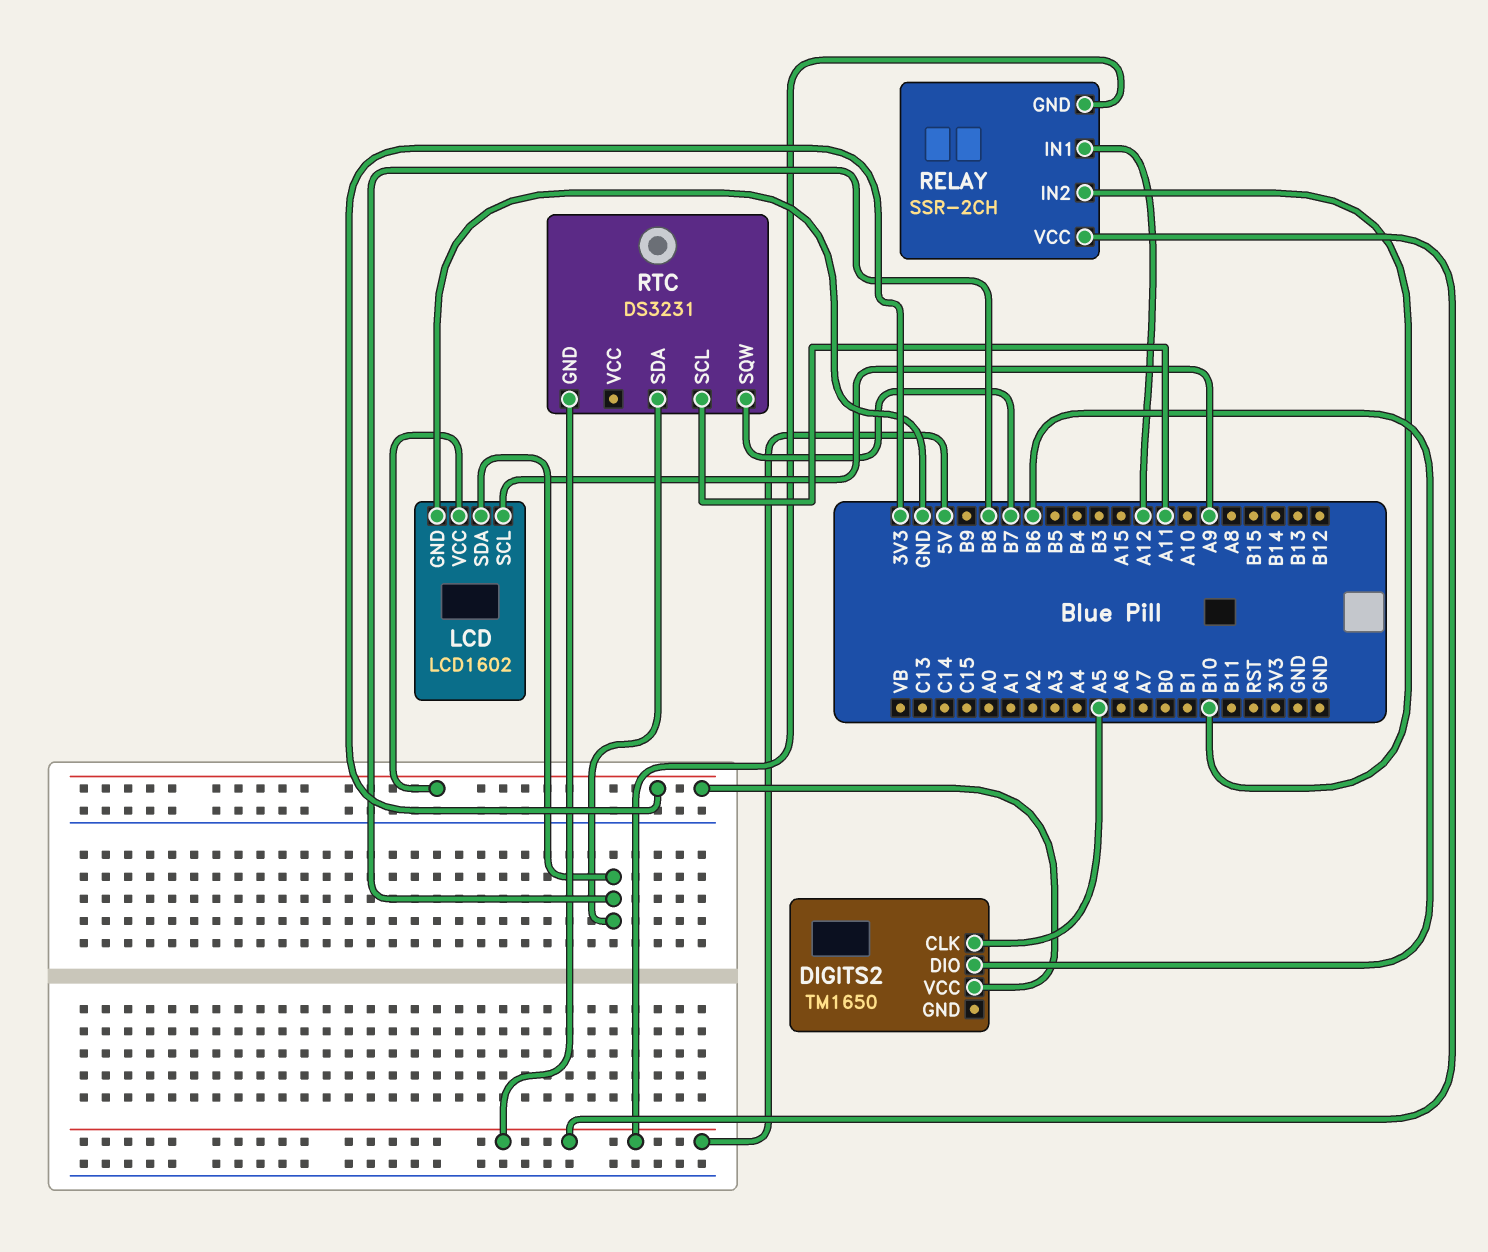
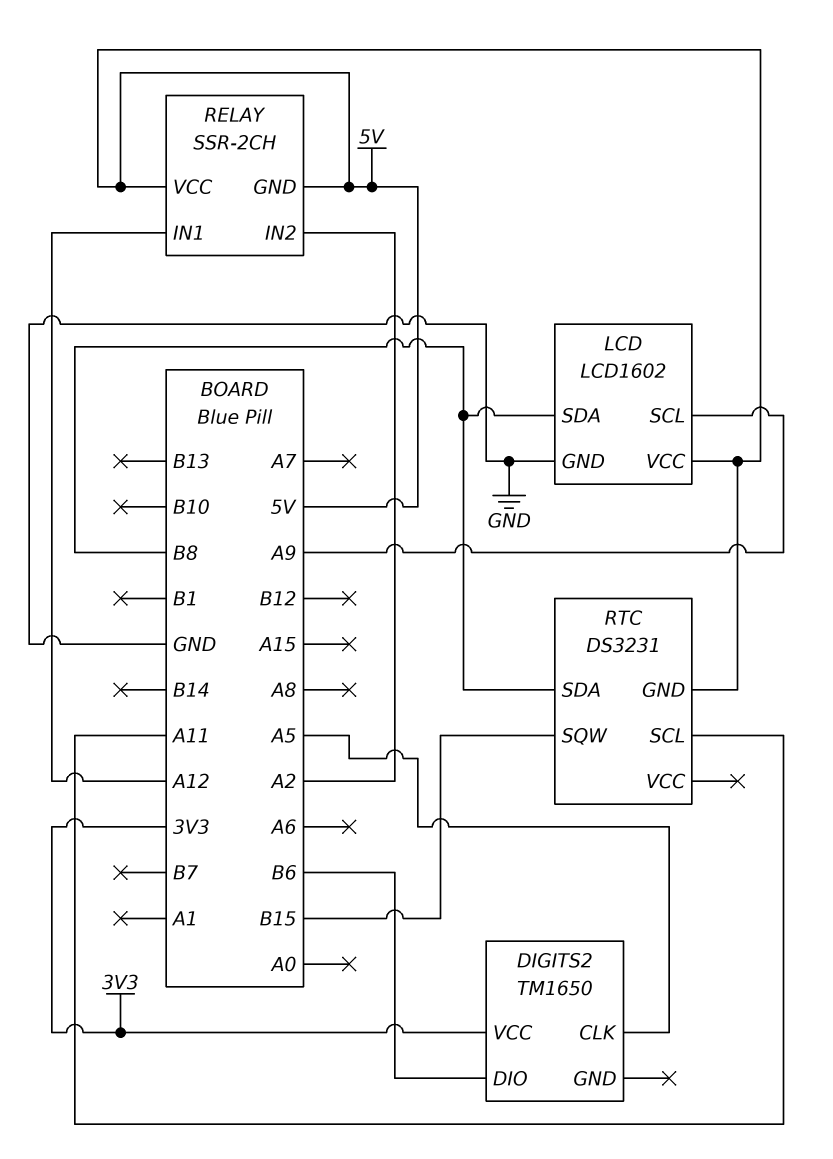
LCD pin VCC: 3V3 -> 5V
RELAY pin IN2: B10 -> A2
RTC pin SQW: B7 -> B15

